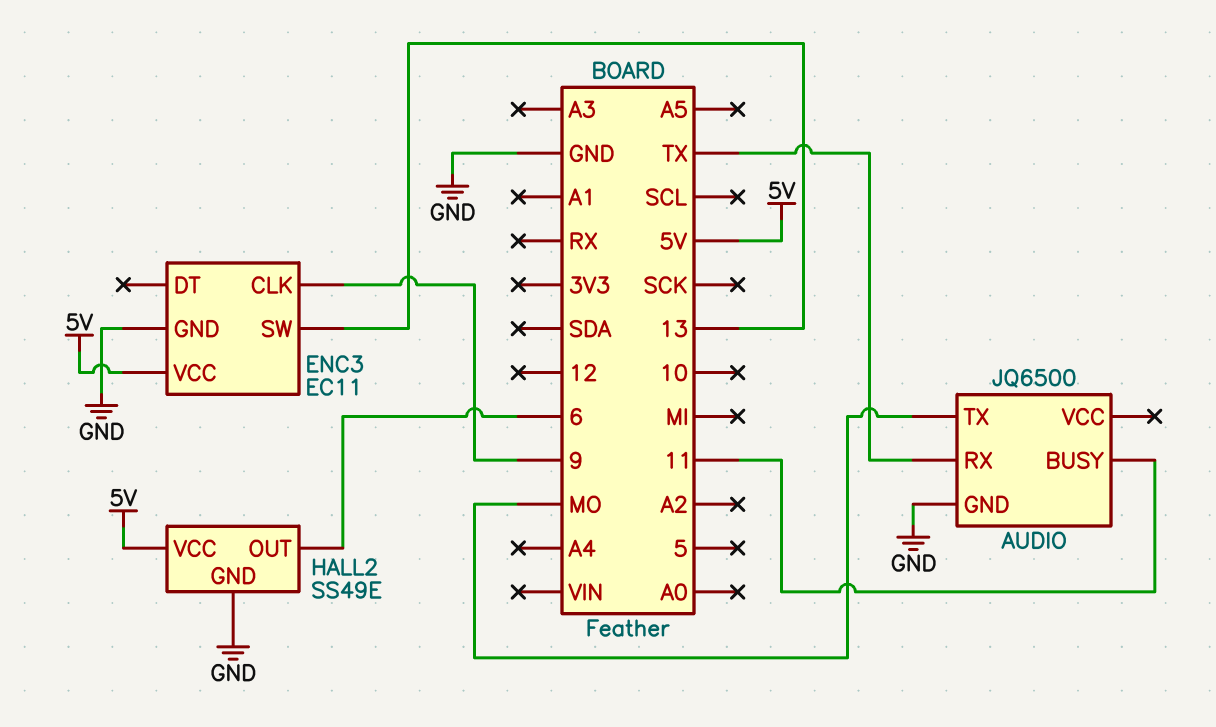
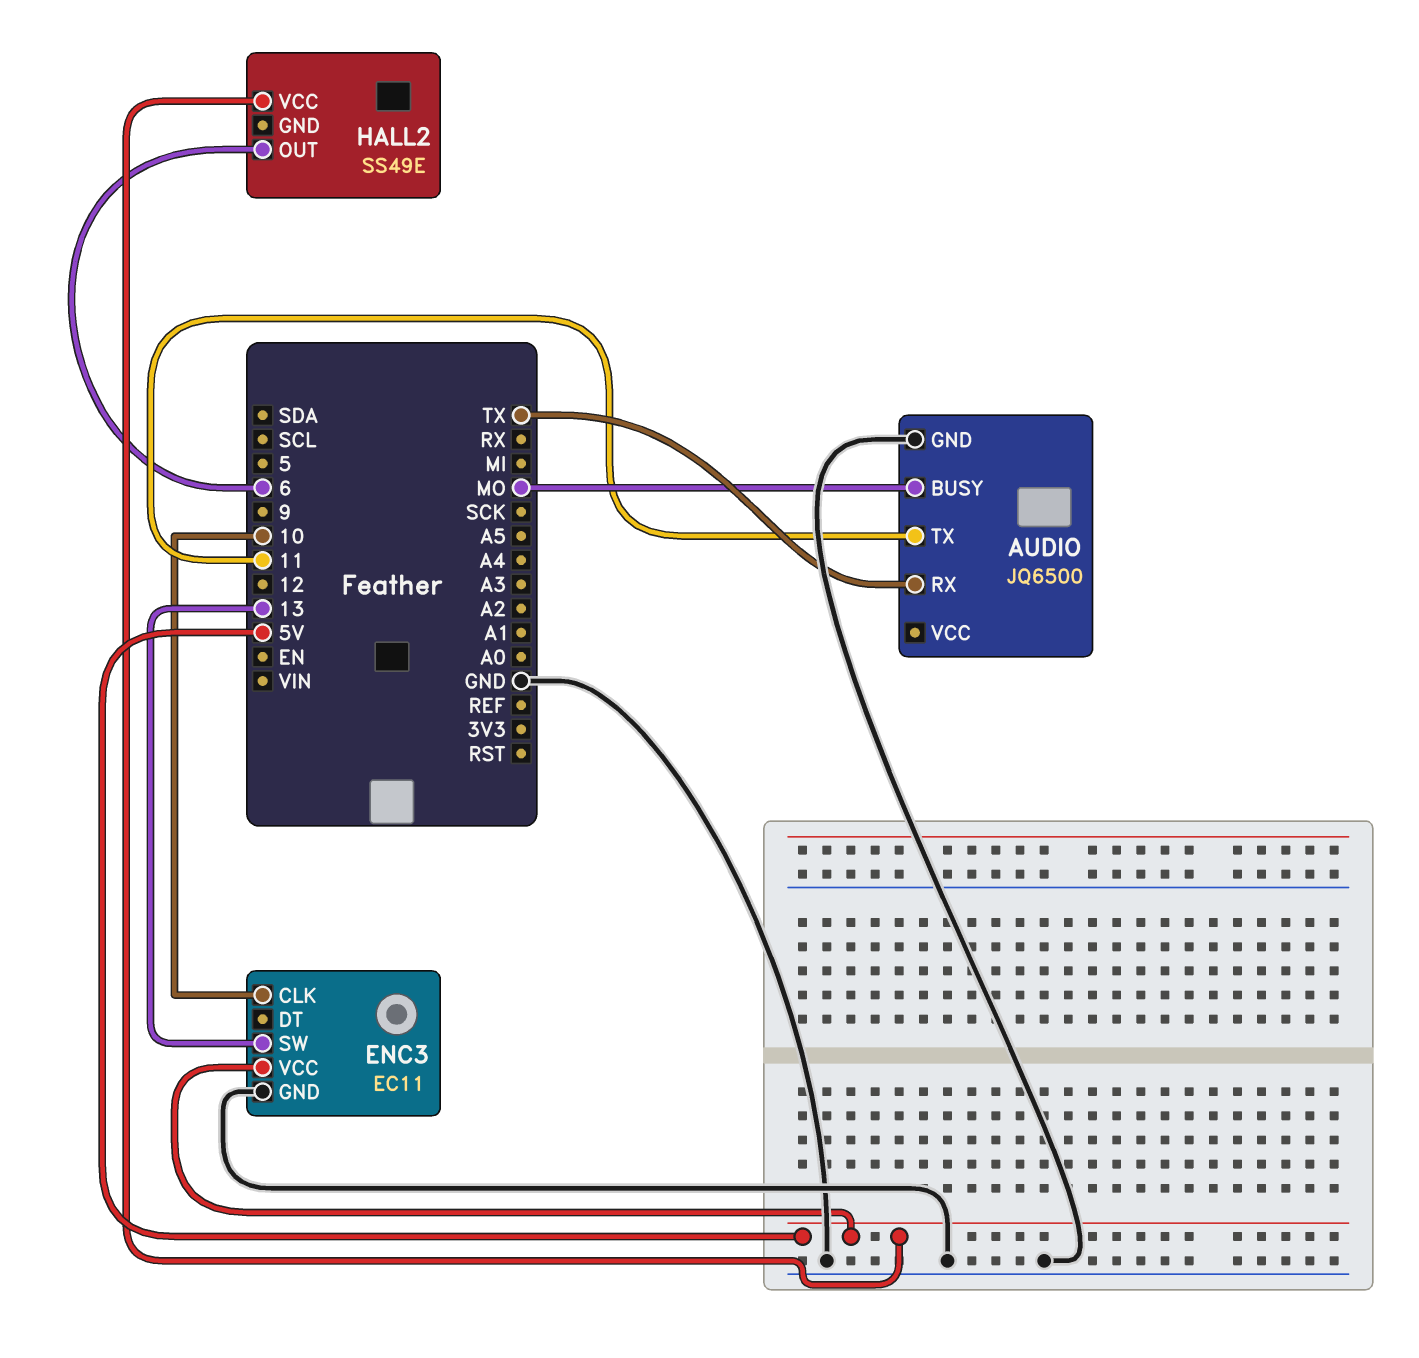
AUDIO pin BUSY: 11 -> MO
AUDIO pin TX: MO -> 11
ENC3 pin CLK: 9 -> 10
HALL2 pin GND: GND -> none

